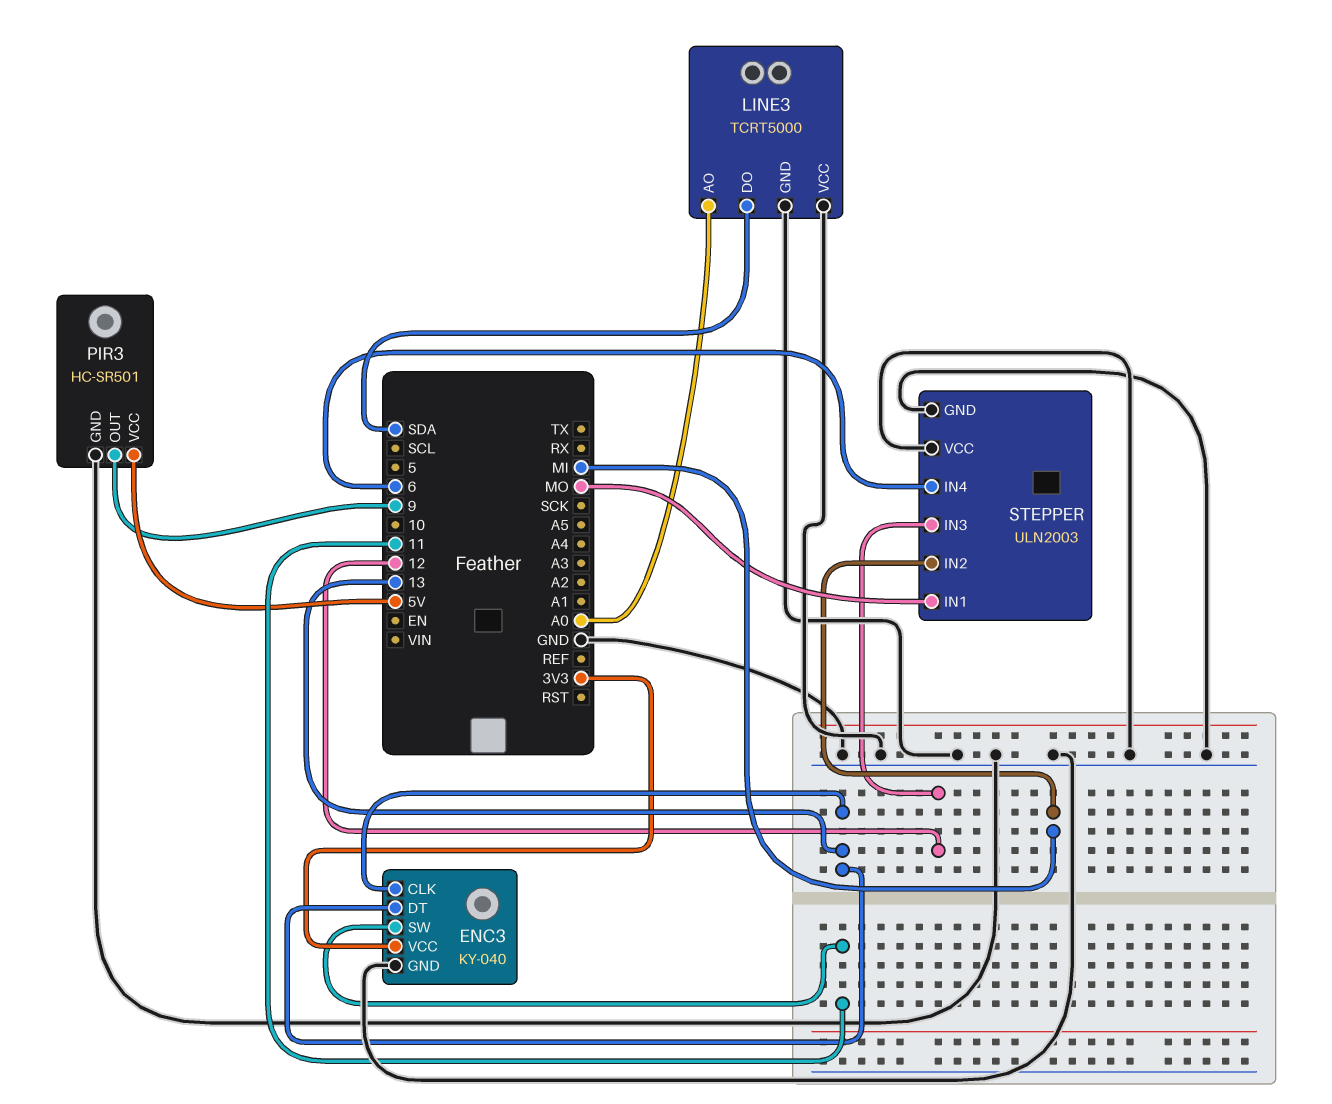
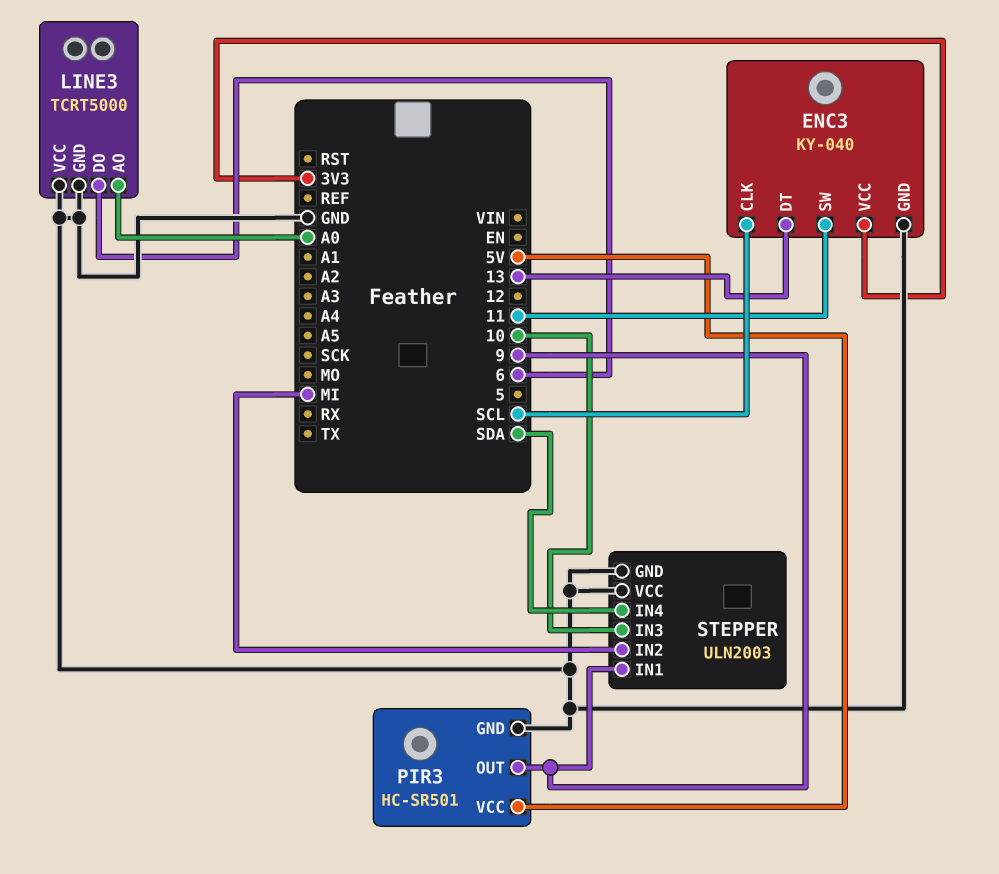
ENC3 pin CLK: 13 -> SCL
LINE3 pin DO: SDA -> 6
STEPPER pin IN1: MO -> 9
STEPPER pin IN3: 12 -> 10
STEPPER pin IN4: 6 -> SDA

